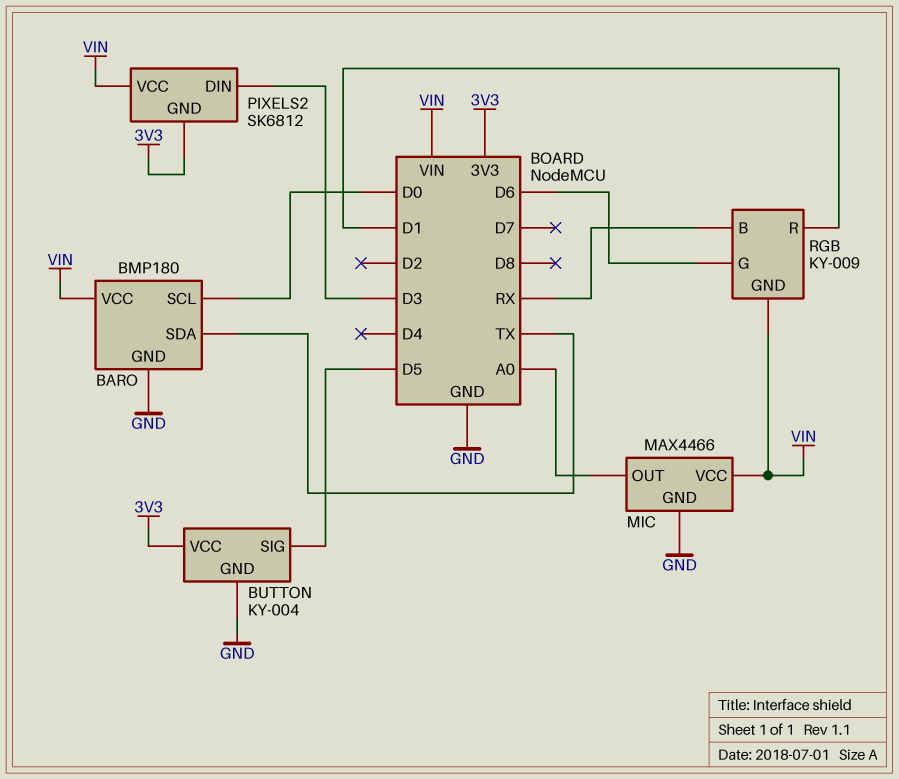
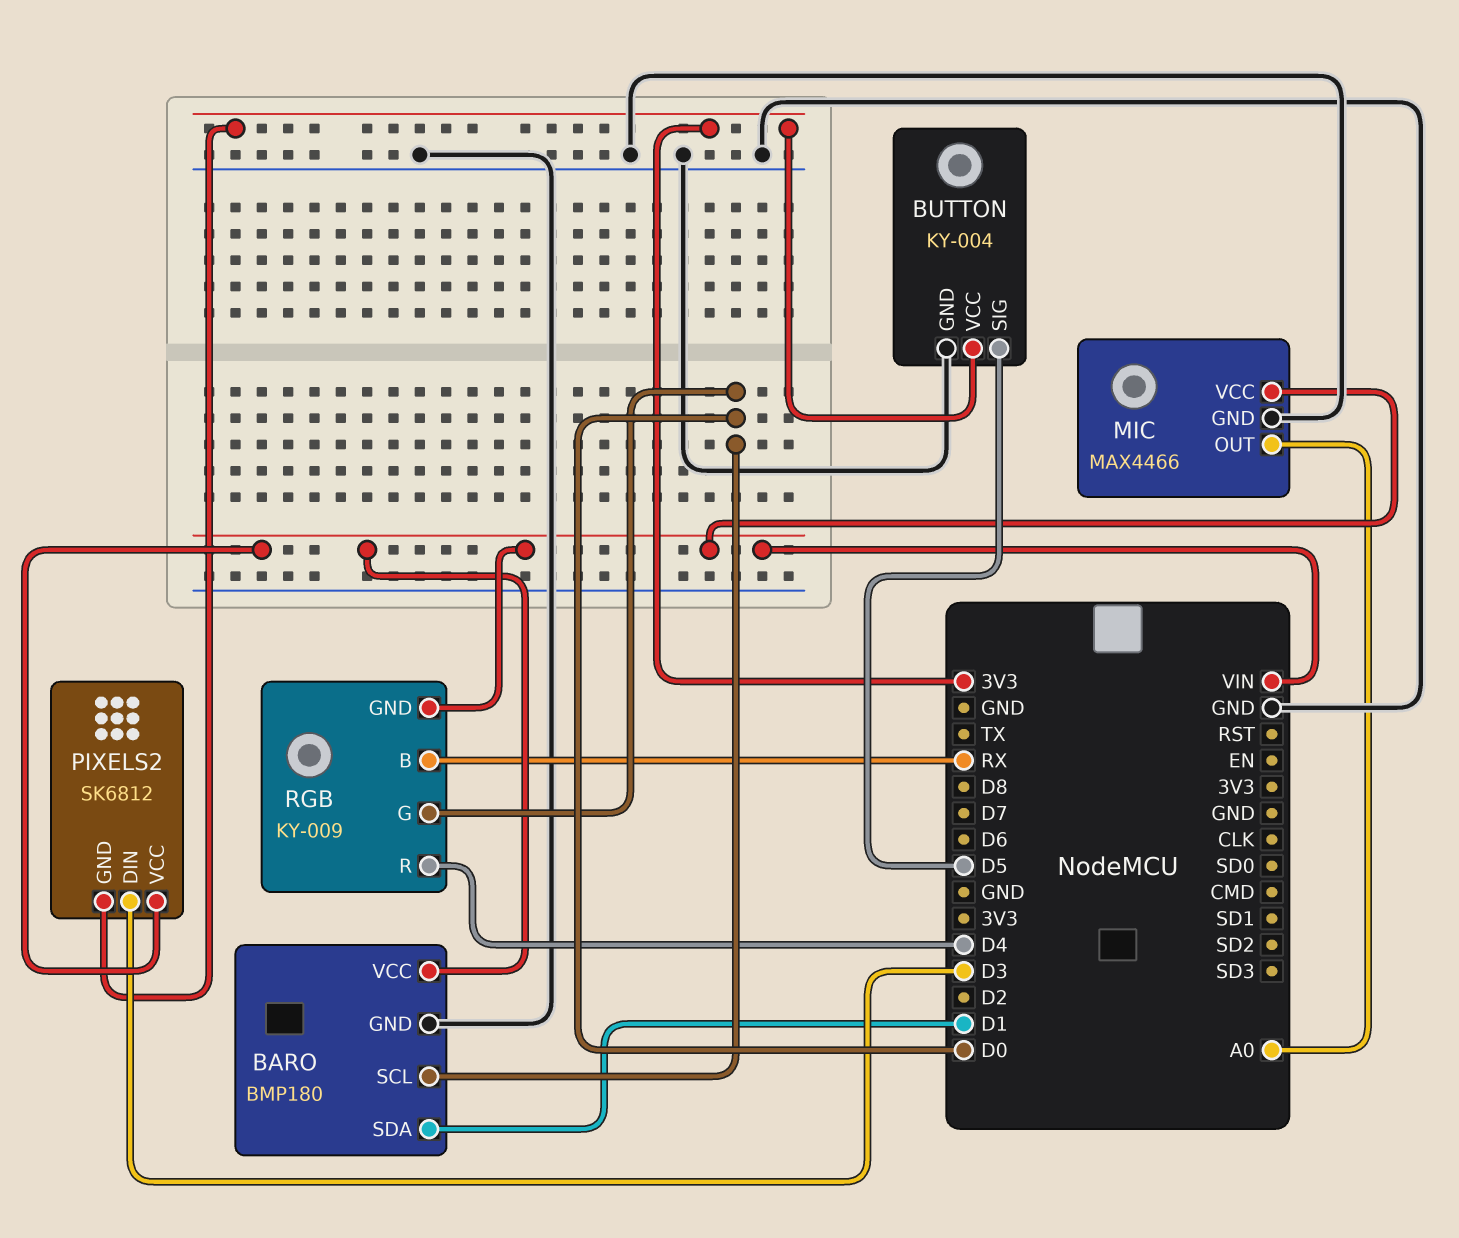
BARO pin SDA: TX -> D1
RGB pin G: D6 -> D0
RGB pin R: D1 -> D4

